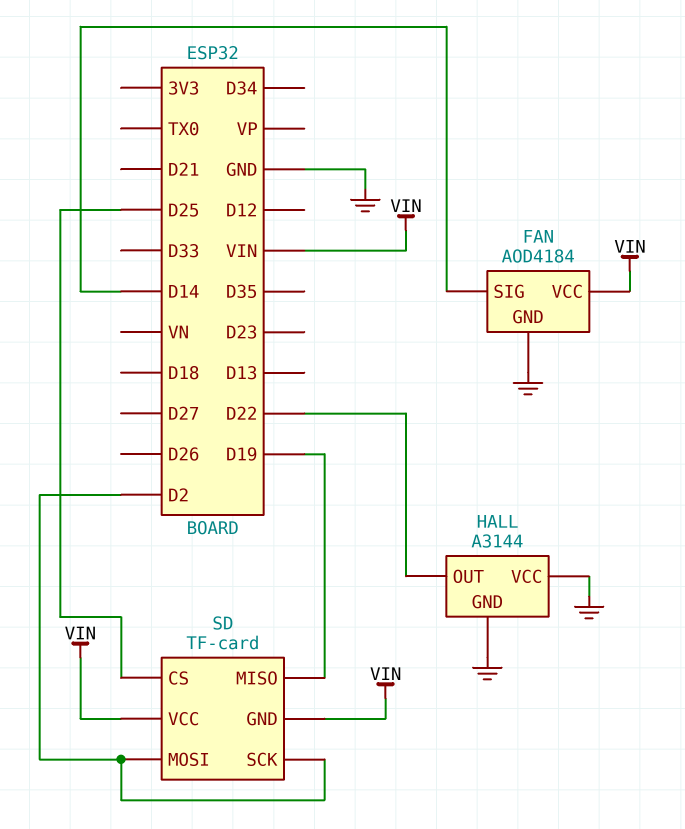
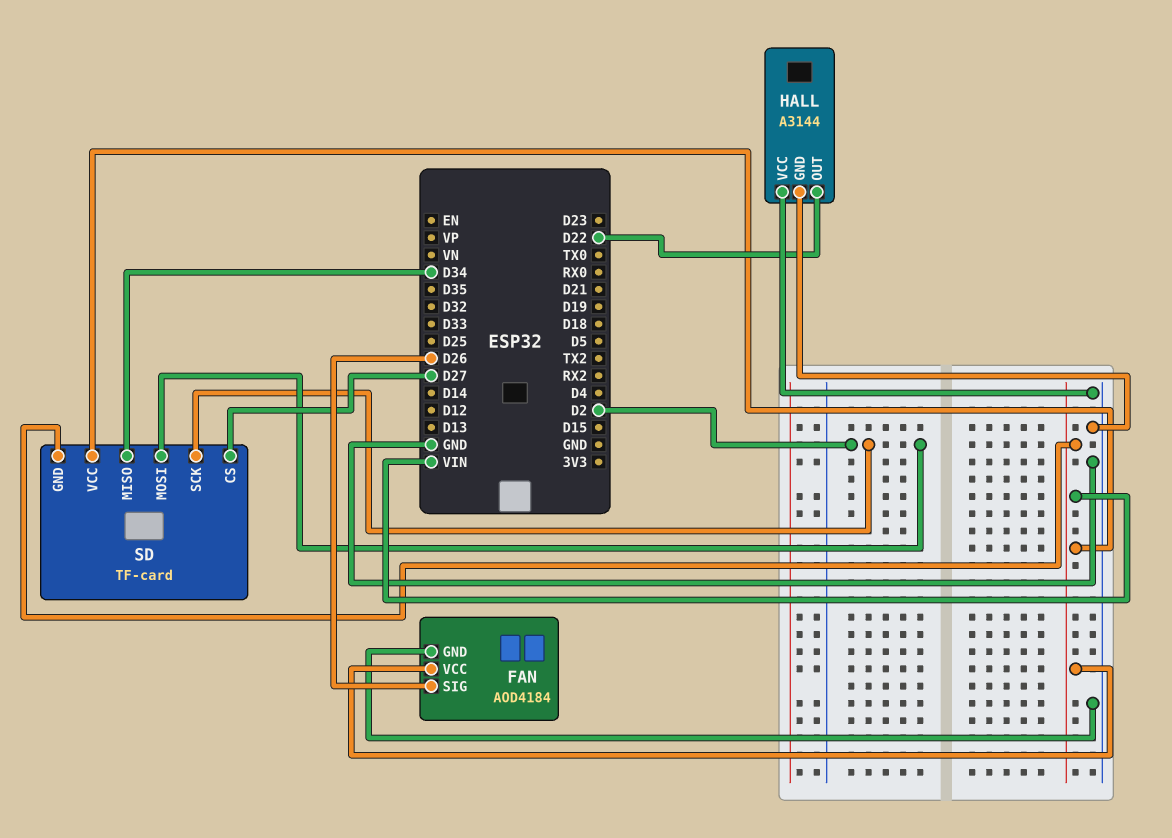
FAN pin SIG: D14 -> D26
SD pin CS: D25 -> D27
SD pin MISO: D19 -> D34

